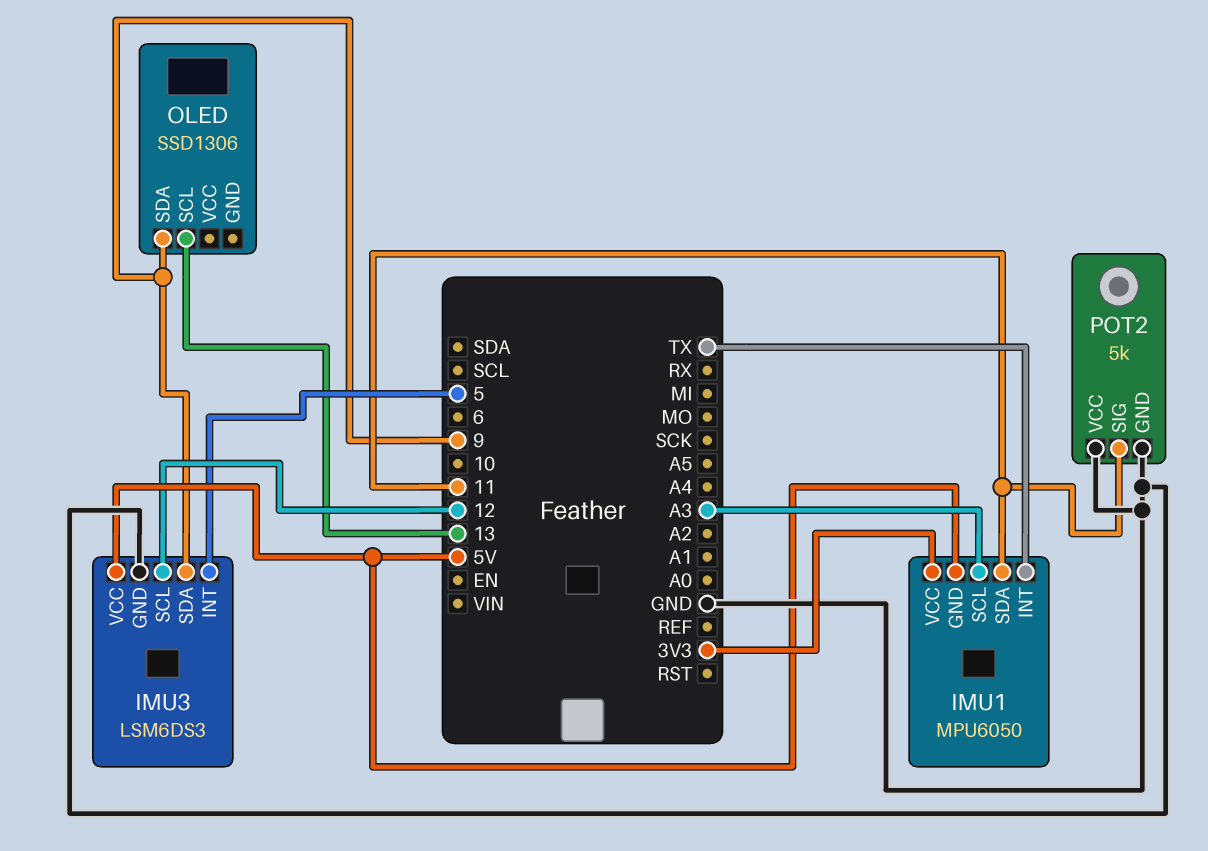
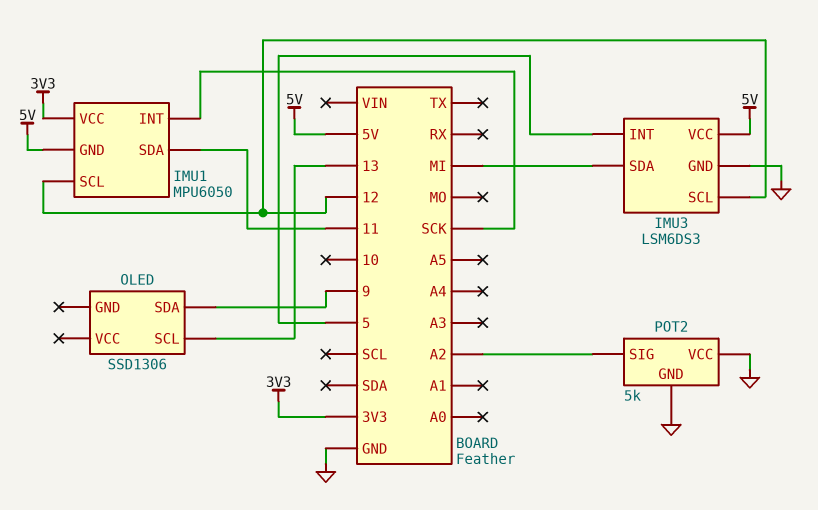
IMU1 pin INT: TX -> SCK
IMU1 pin SCL: A3 -> 12
IMU3 pin SDA: 9 -> MI
POT2 pin SIG: 11 -> A2

